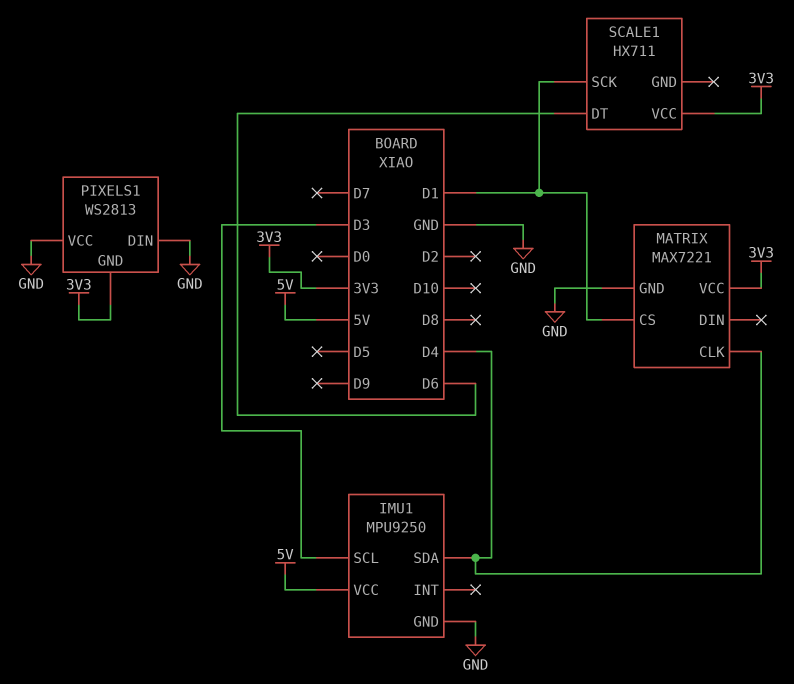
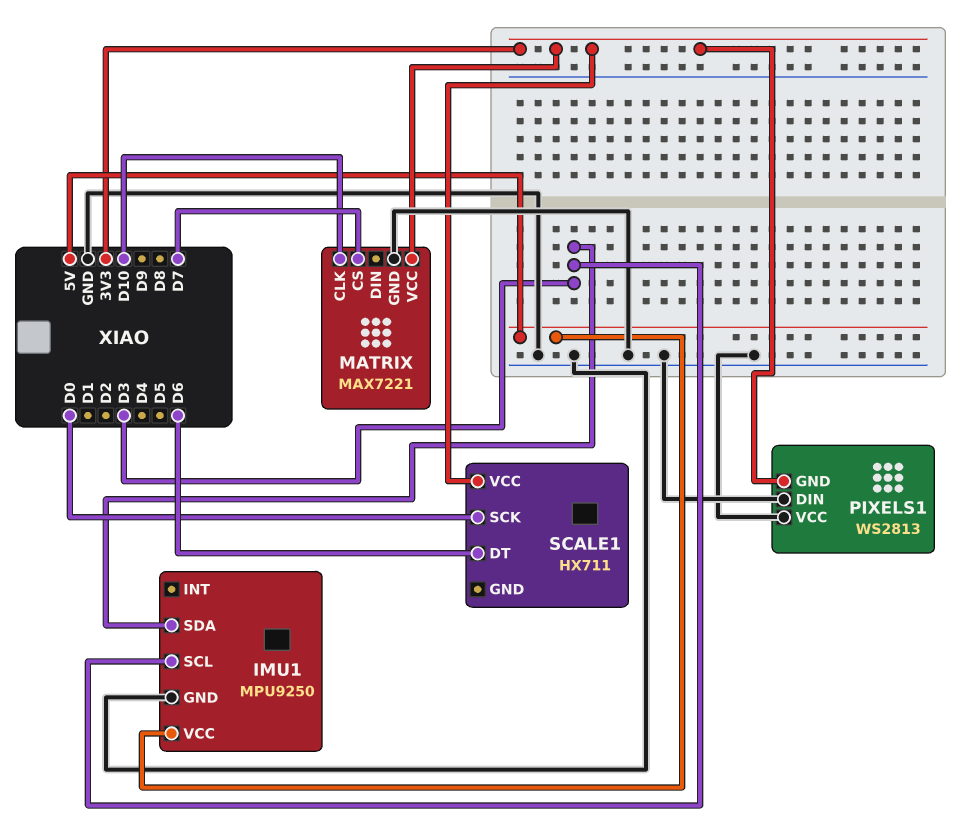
IMU1 pin SDA: D4 -> D3
MATRIX pin CLK: D4 -> D10
MATRIX pin CS: D1 -> D7
SCALE1 pin SCK: D1 -> D0

